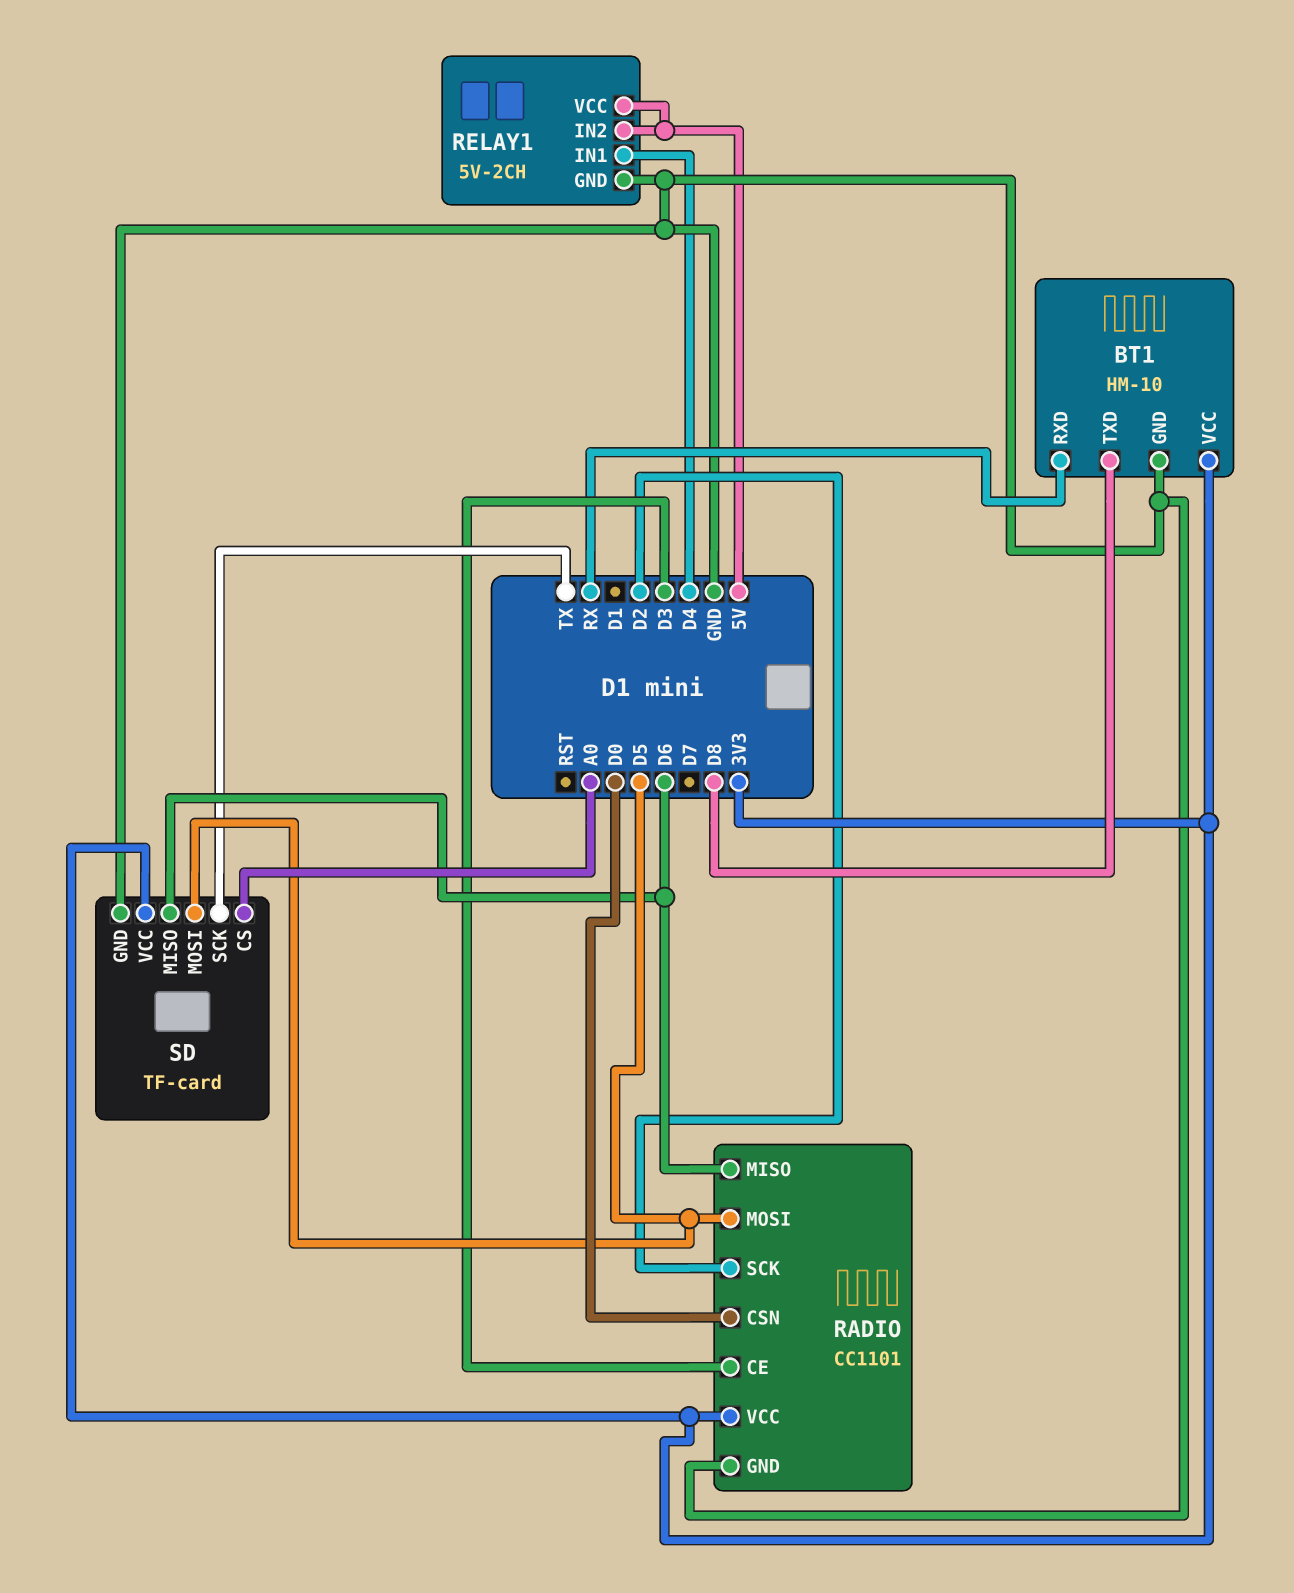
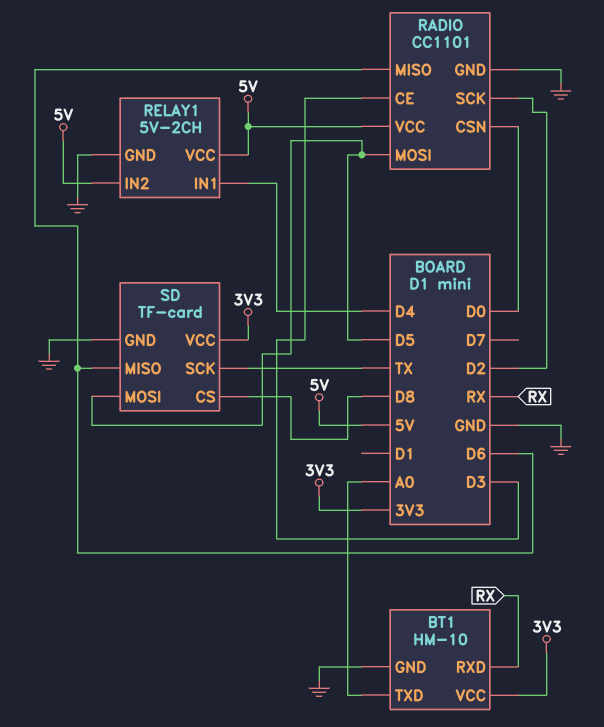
BT1 pin TXD: D8 -> A0
RADIO pin VCC: 3V3 -> 5V
SD pin CS: A0 -> D8

